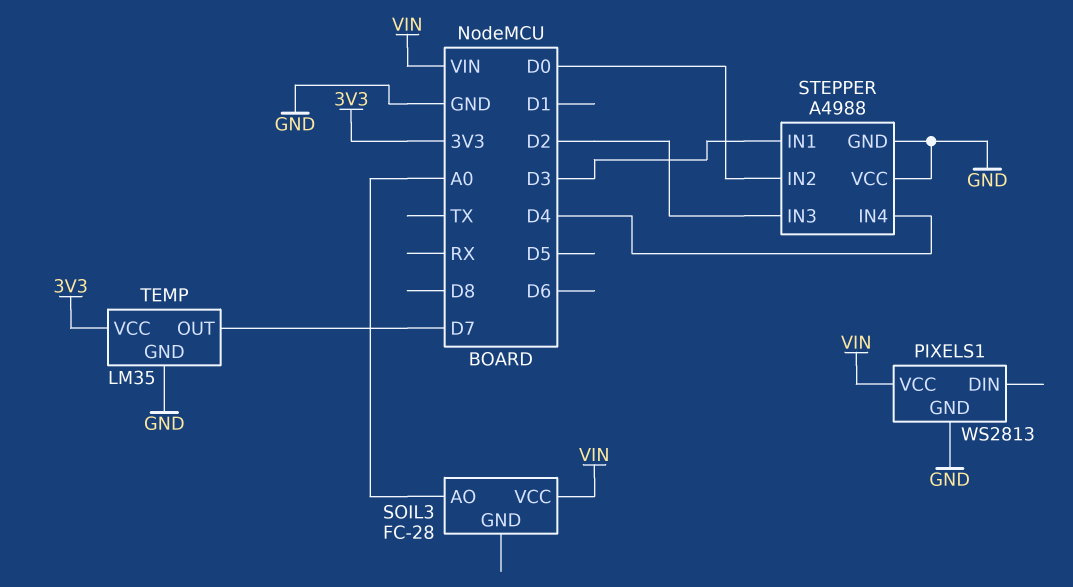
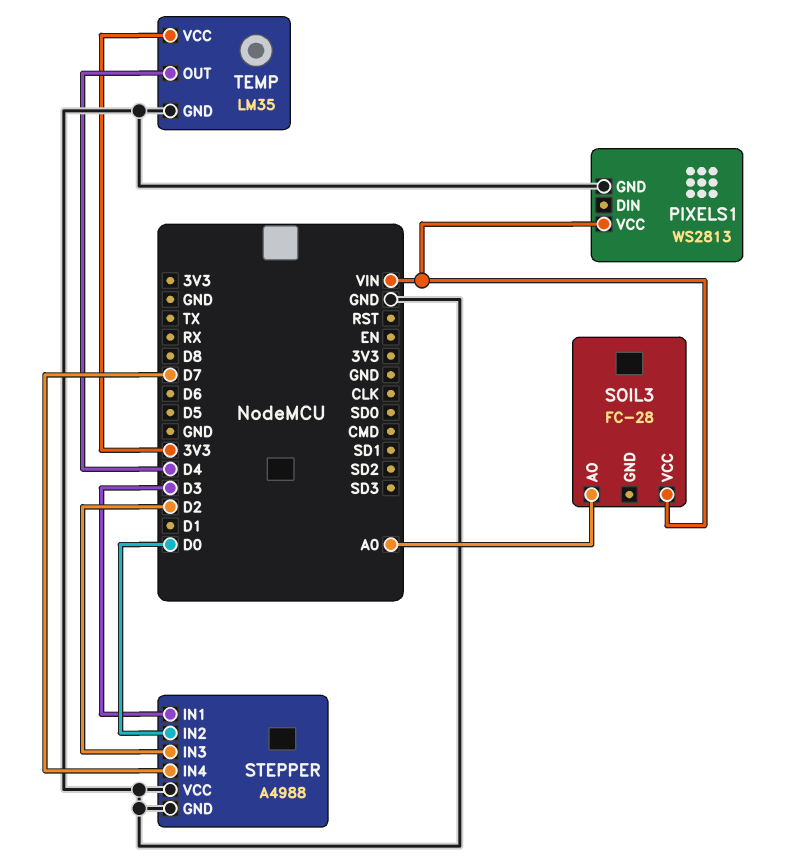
STEPPER pin IN4: D4 -> D7
TEMP pin OUT: D7 -> D4

